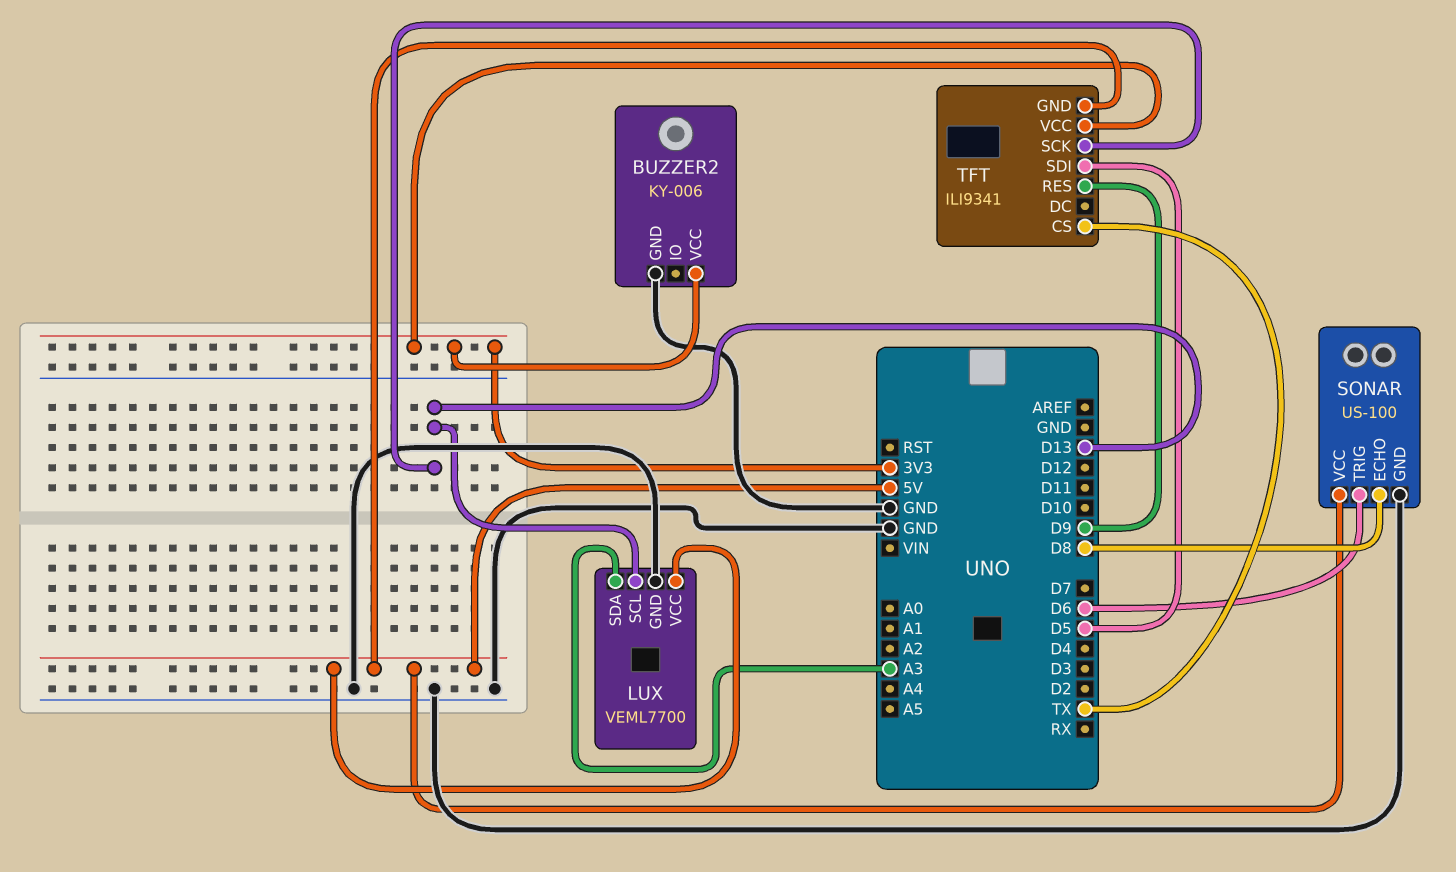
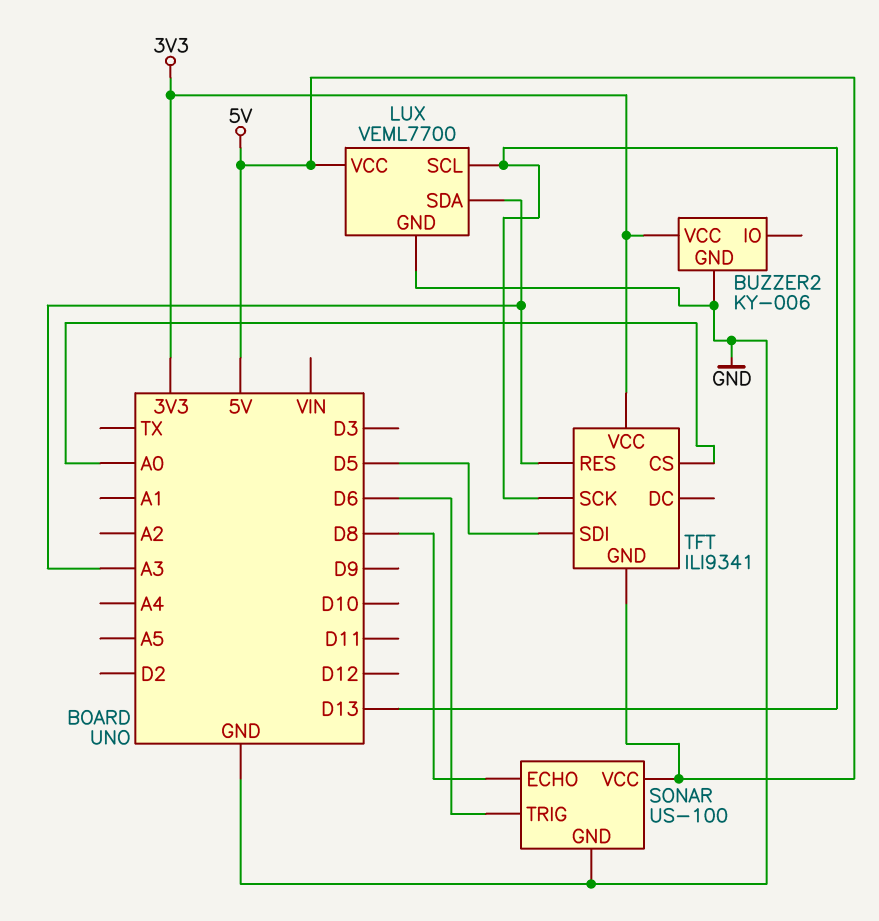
TFT pin CS: TX -> A0
TFT pin RES: D9 -> A3

